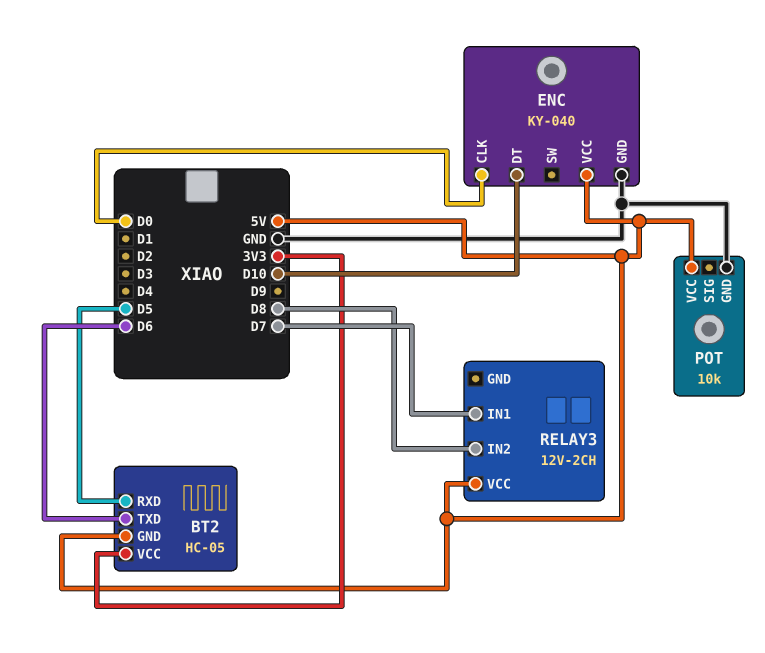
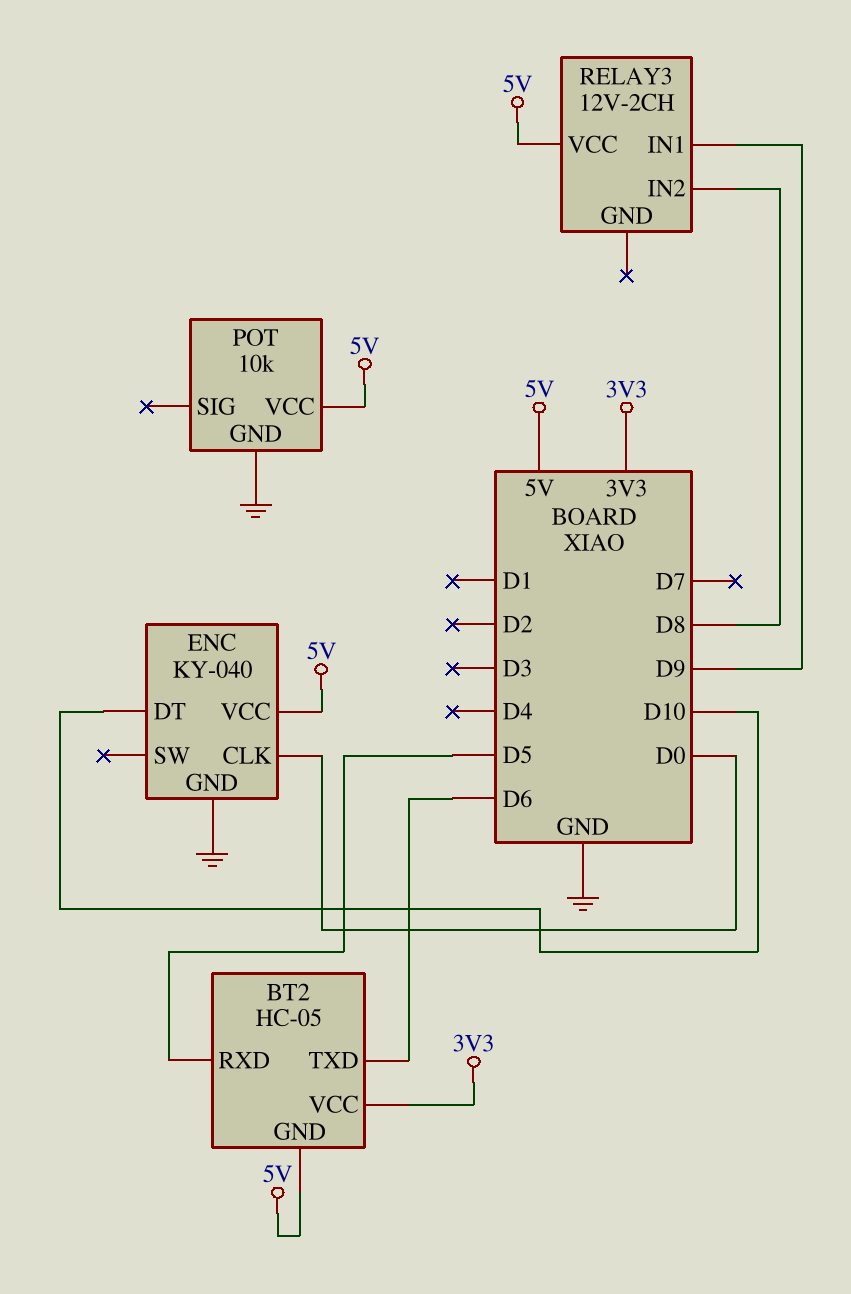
RELAY3 pin IN1: D7 -> D9

